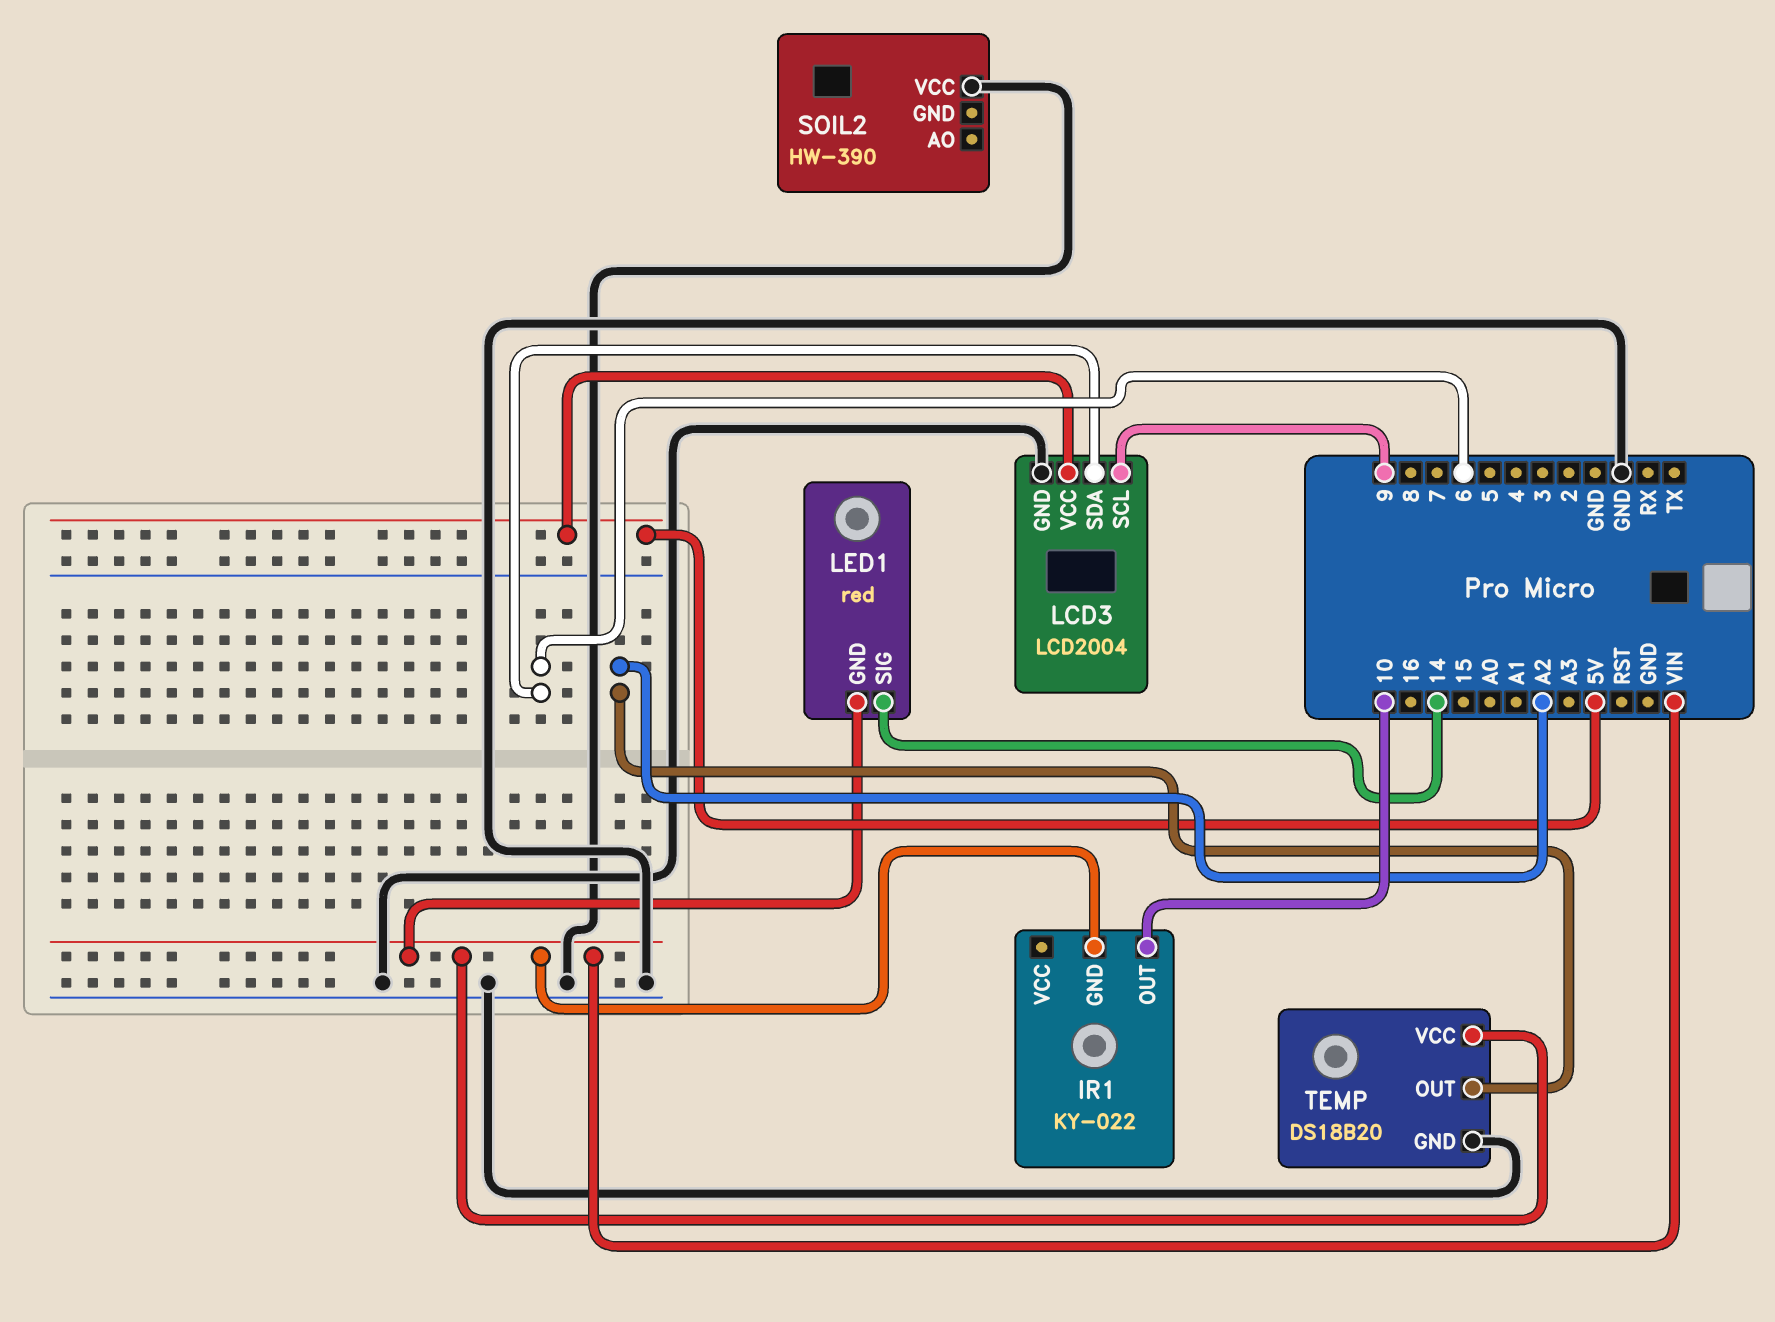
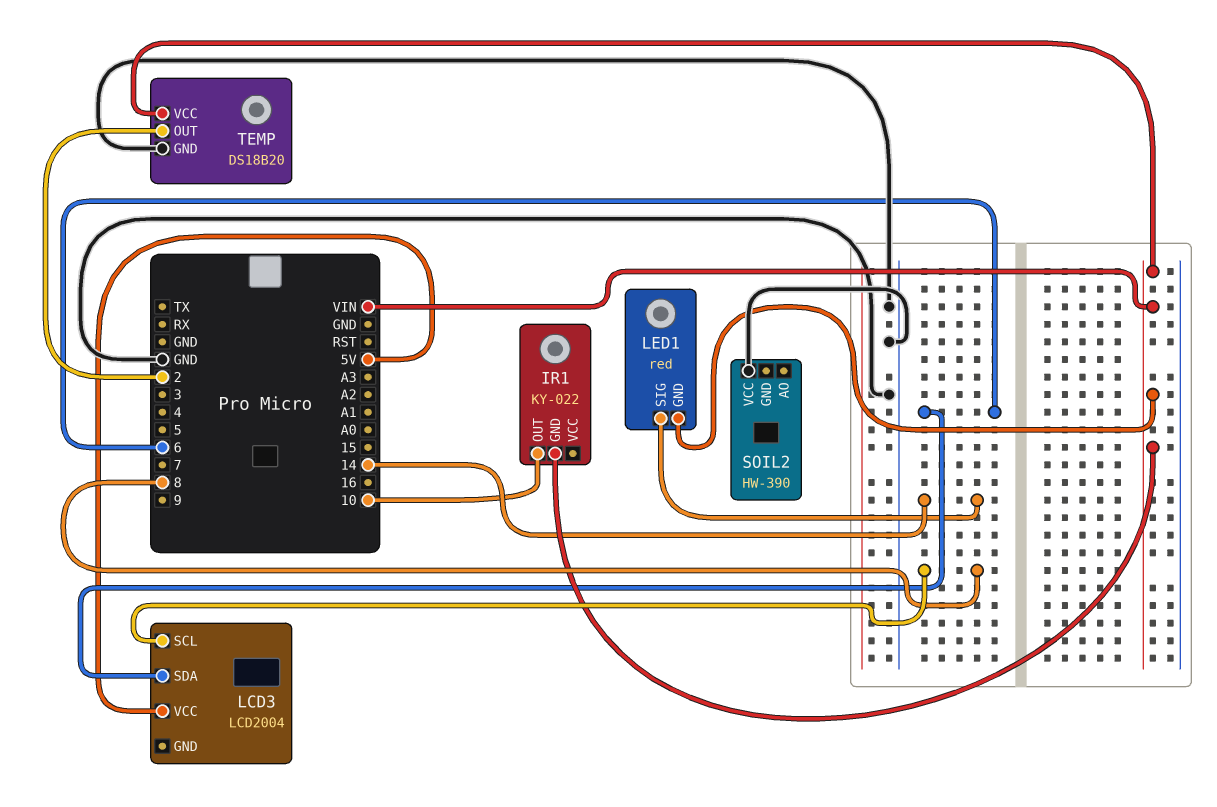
LCD3 pin GND: GND -> none
LCD3 pin SCL: 9 -> 8
TEMP pin OUT: A2 -> 2

